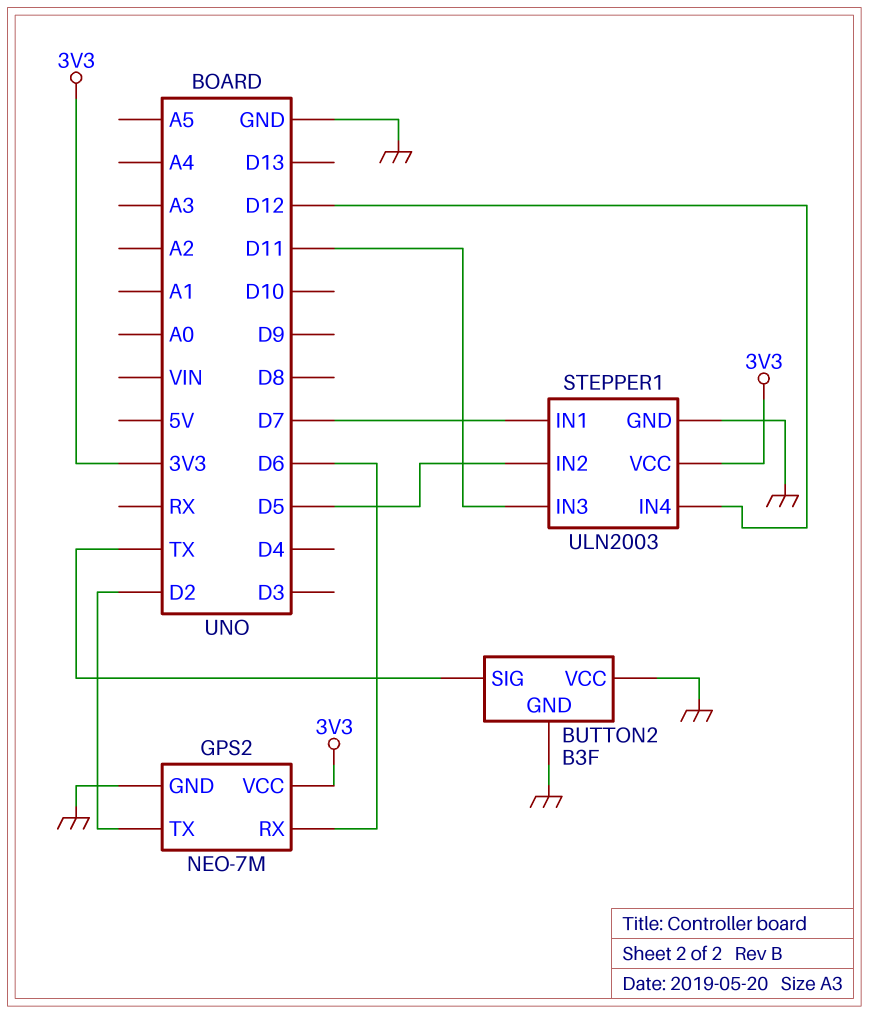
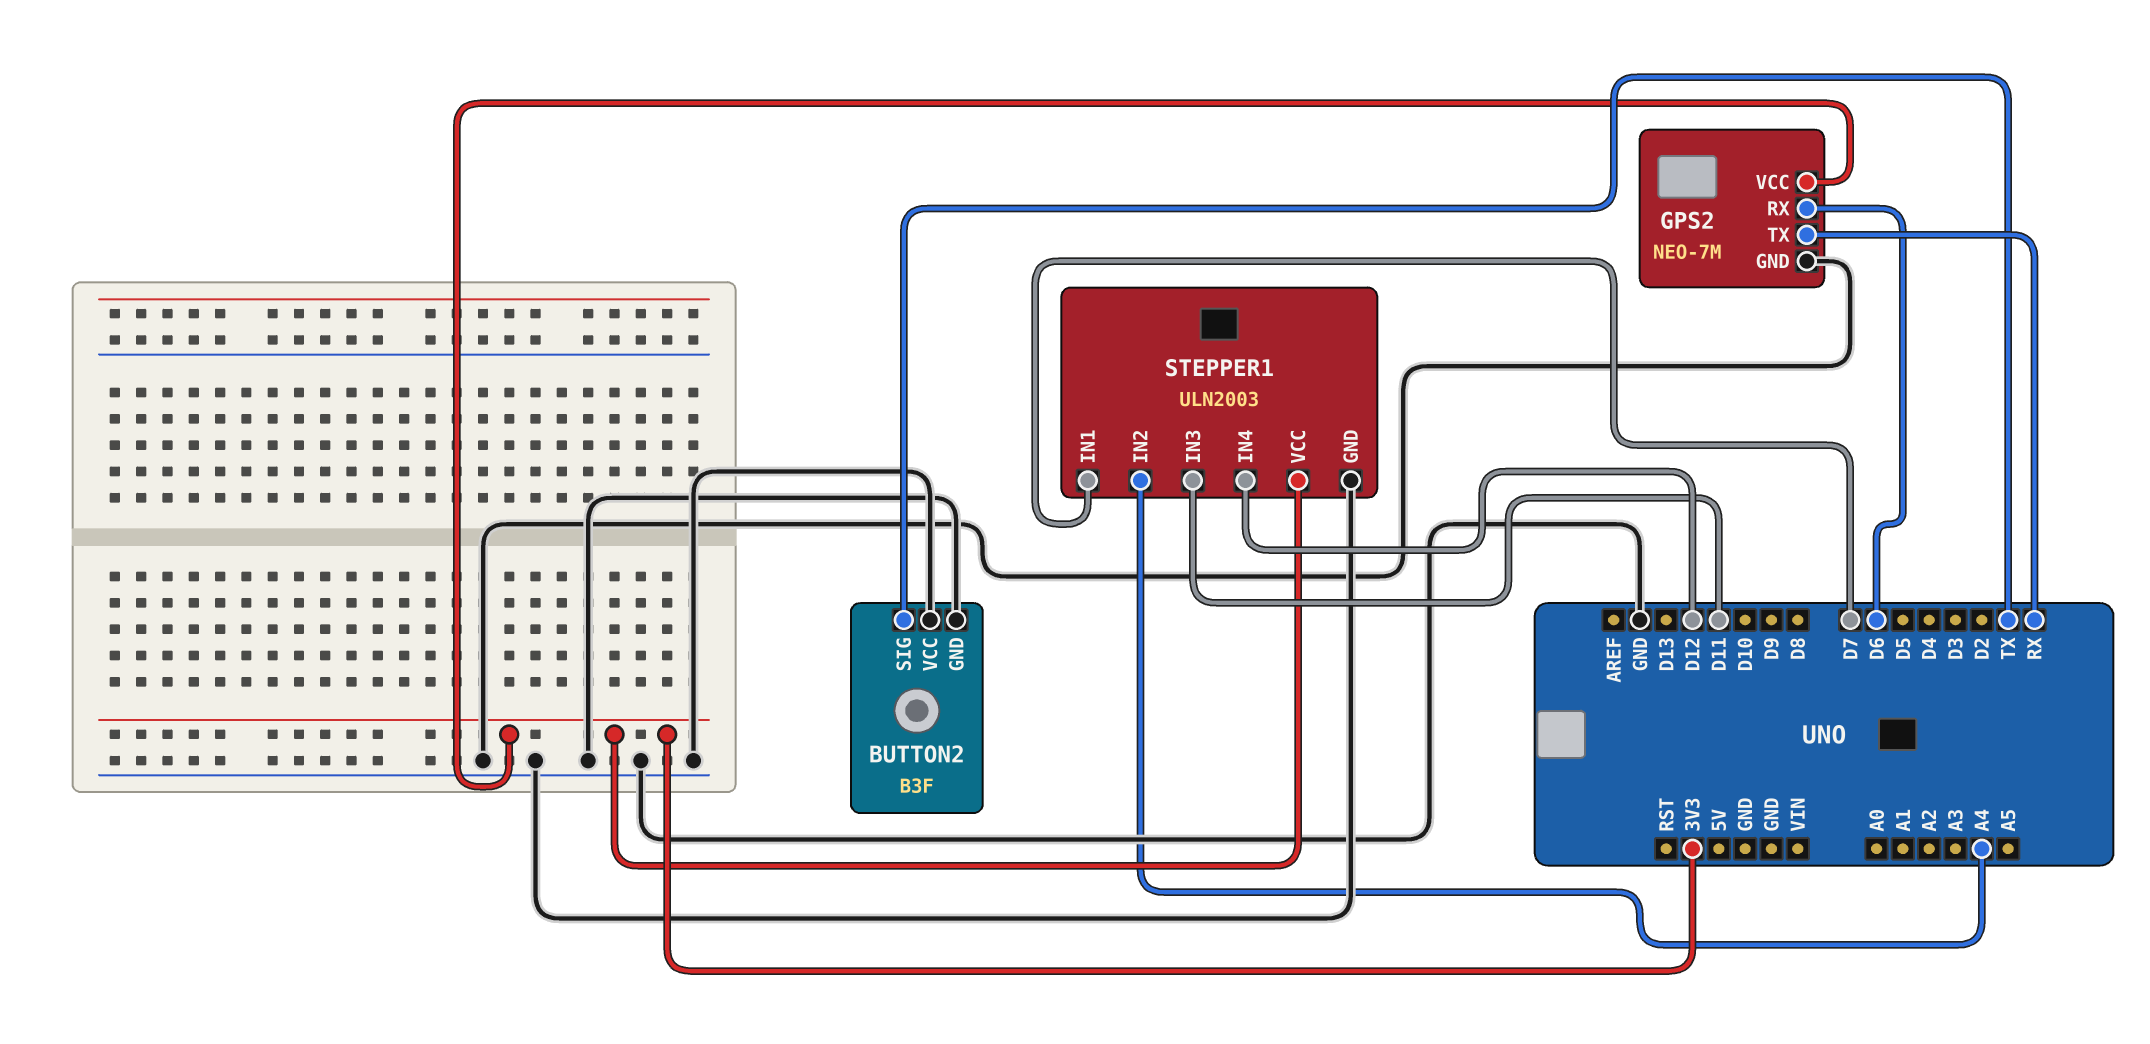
GPS2 pin TX: D2 -> RX
STEPPER1 pin IN2: D5 -> A4

